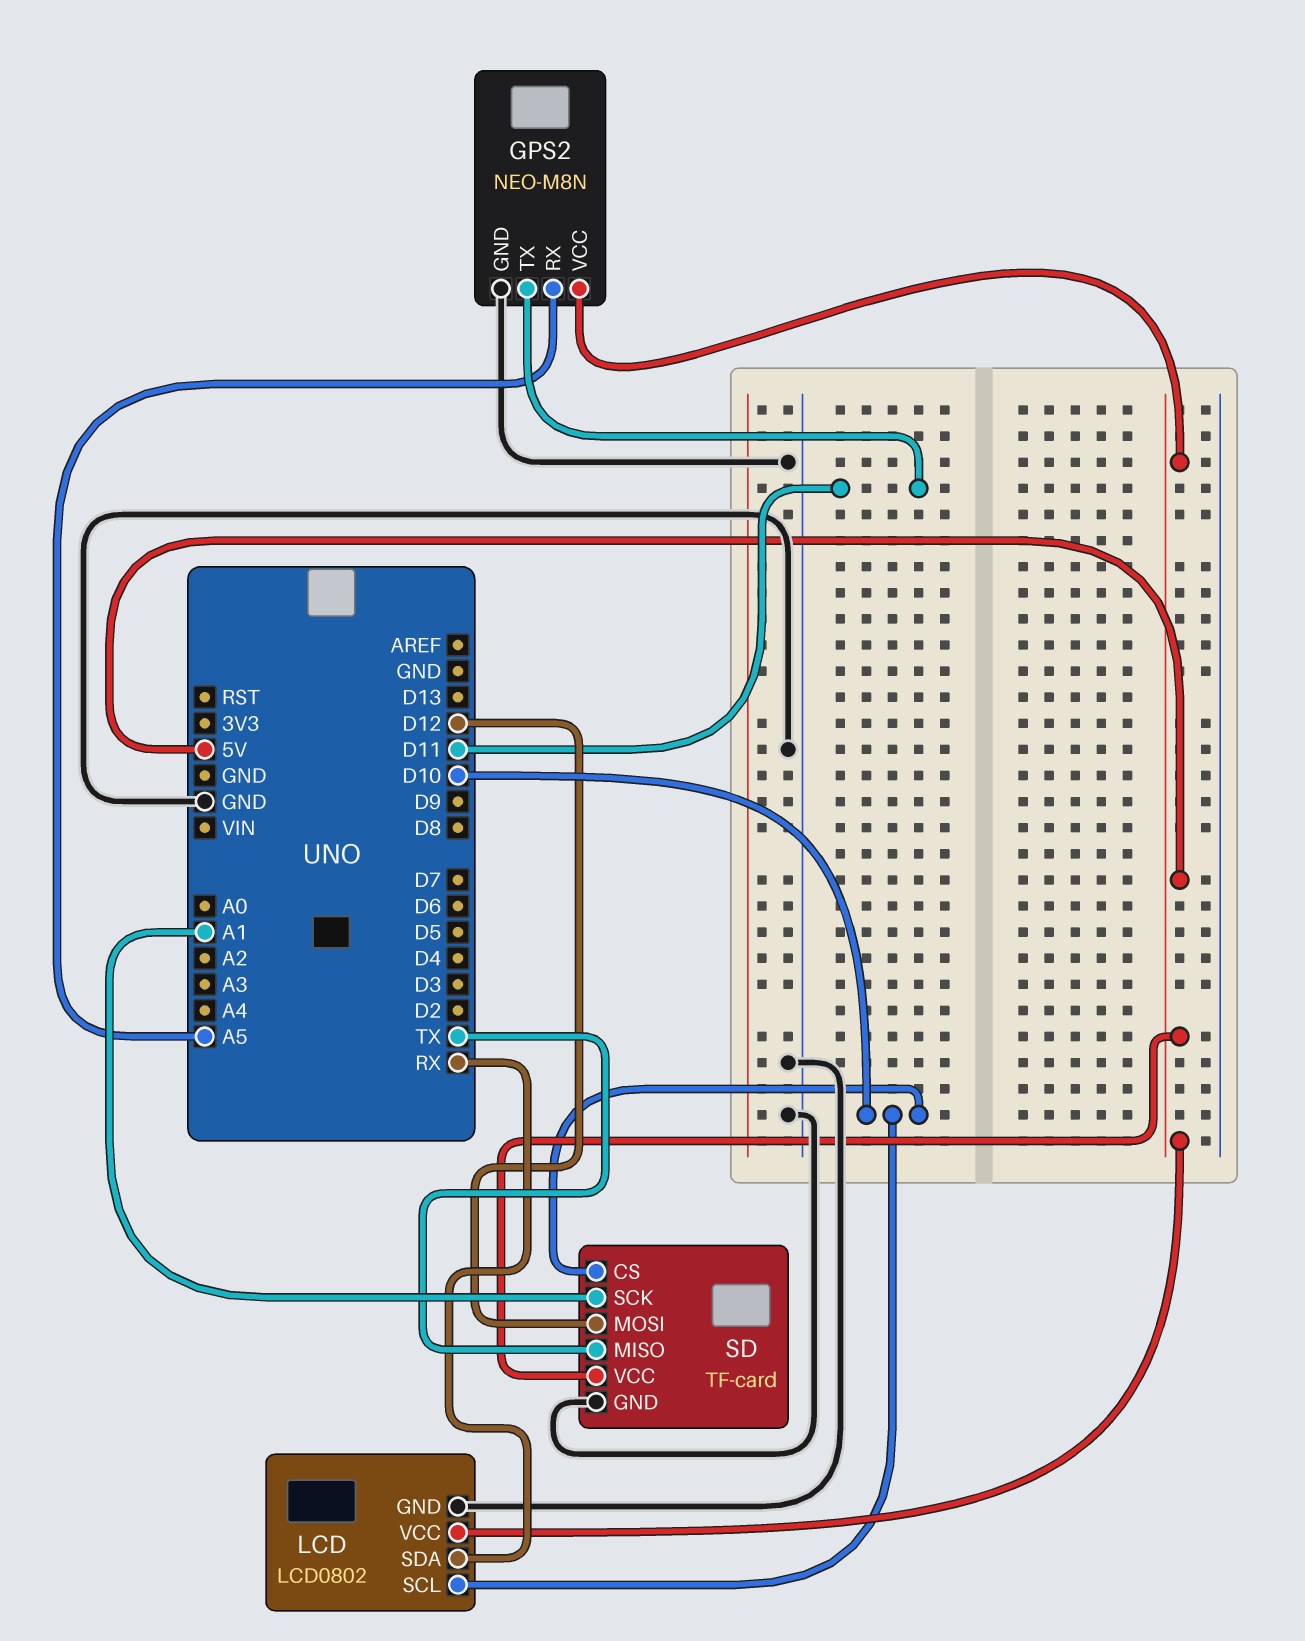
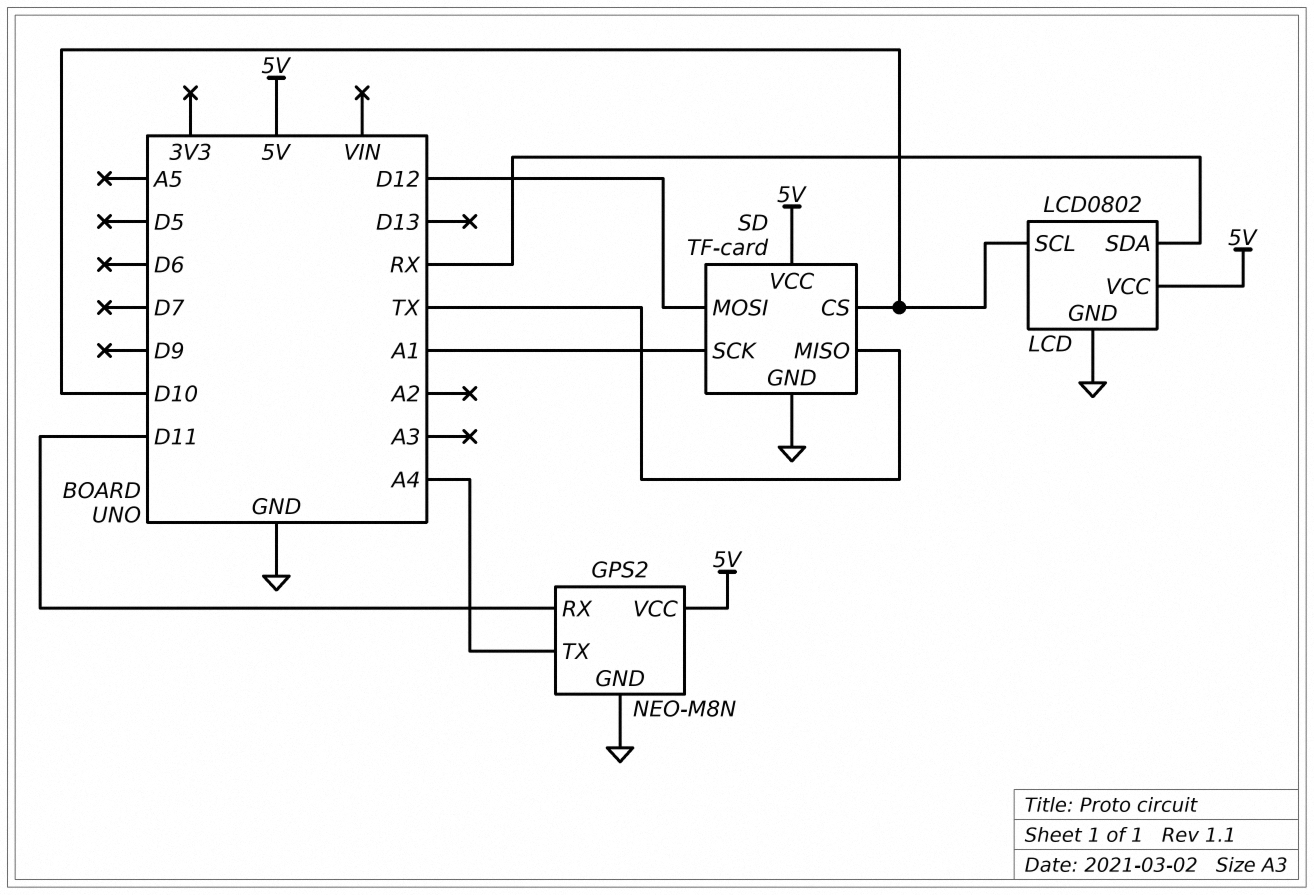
GPS2 pin RX: A5 -> D11
GPS2 pin TX: D11 -> A4

